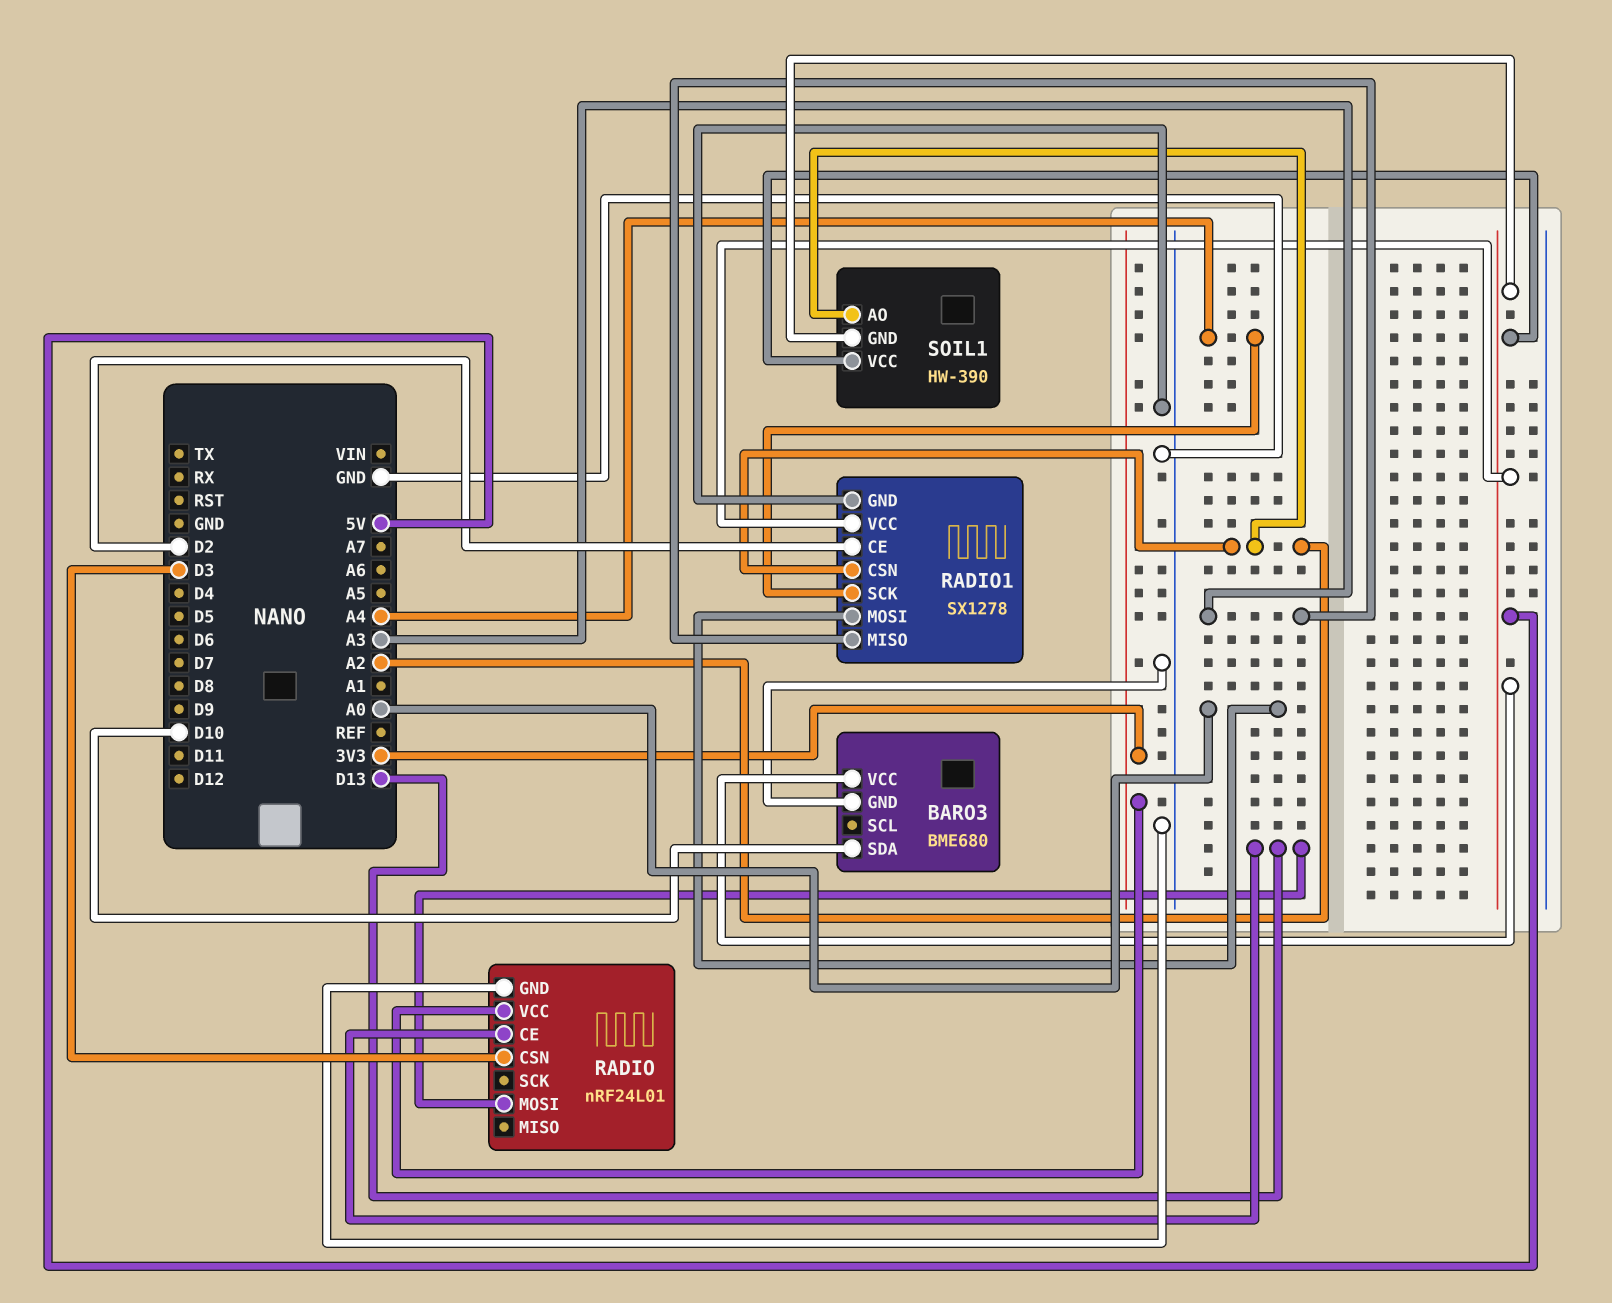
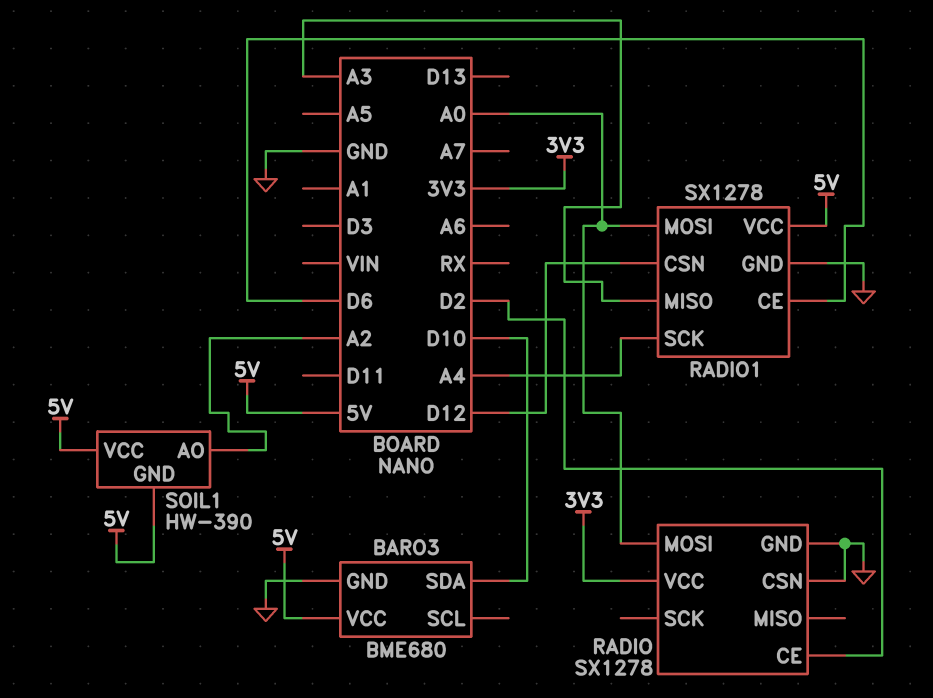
RADIO: nRF24L01 -> SX1278
RADIO pin CE: D13 -> D2
RADIO pin CSN: D3 -> GND
RADIO pin MOSI: D13 -> A0
RADIO1 pin CE: D2 -> D6
RADIO1 pin CSN: A2 -> D12

